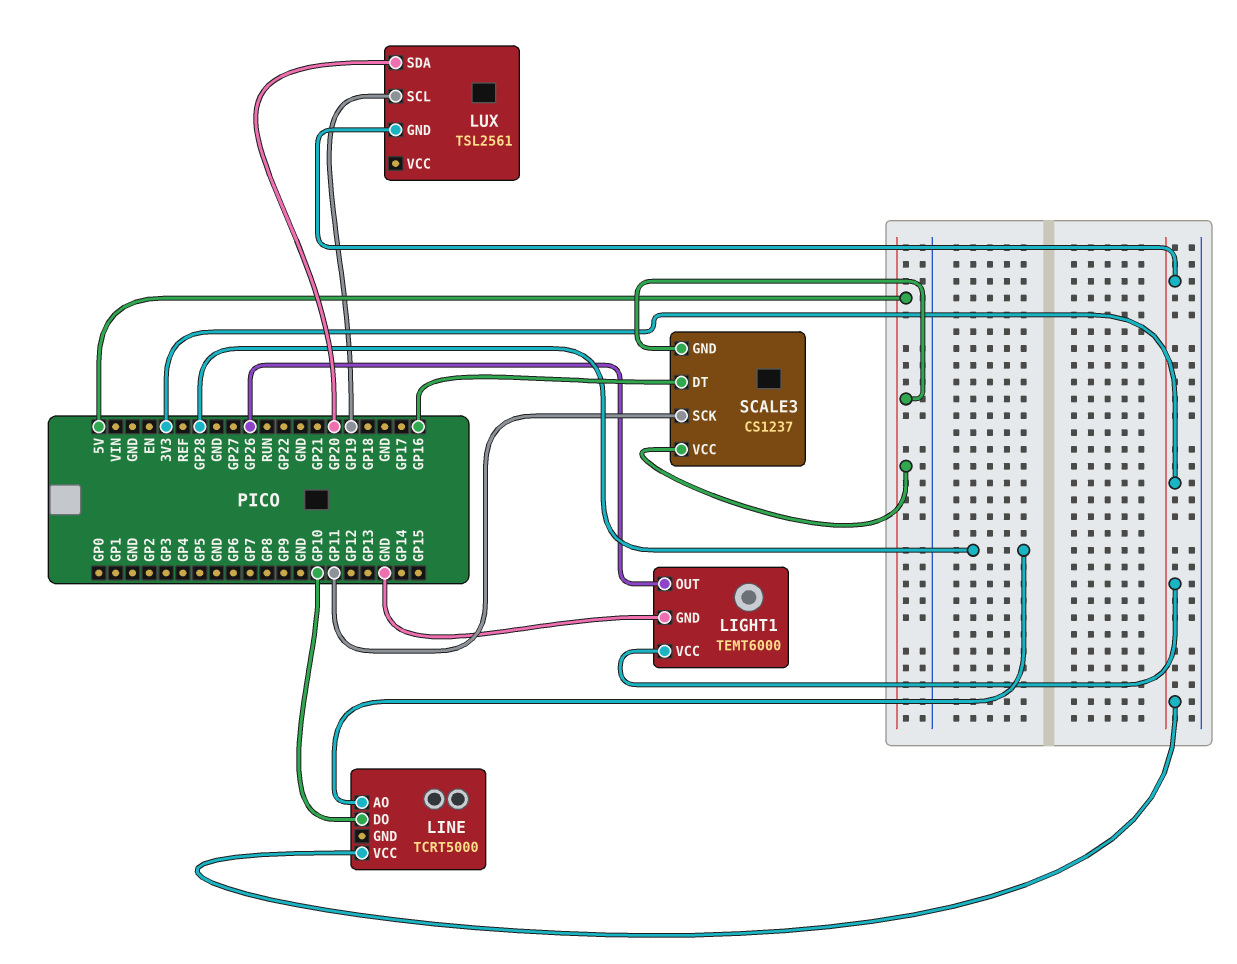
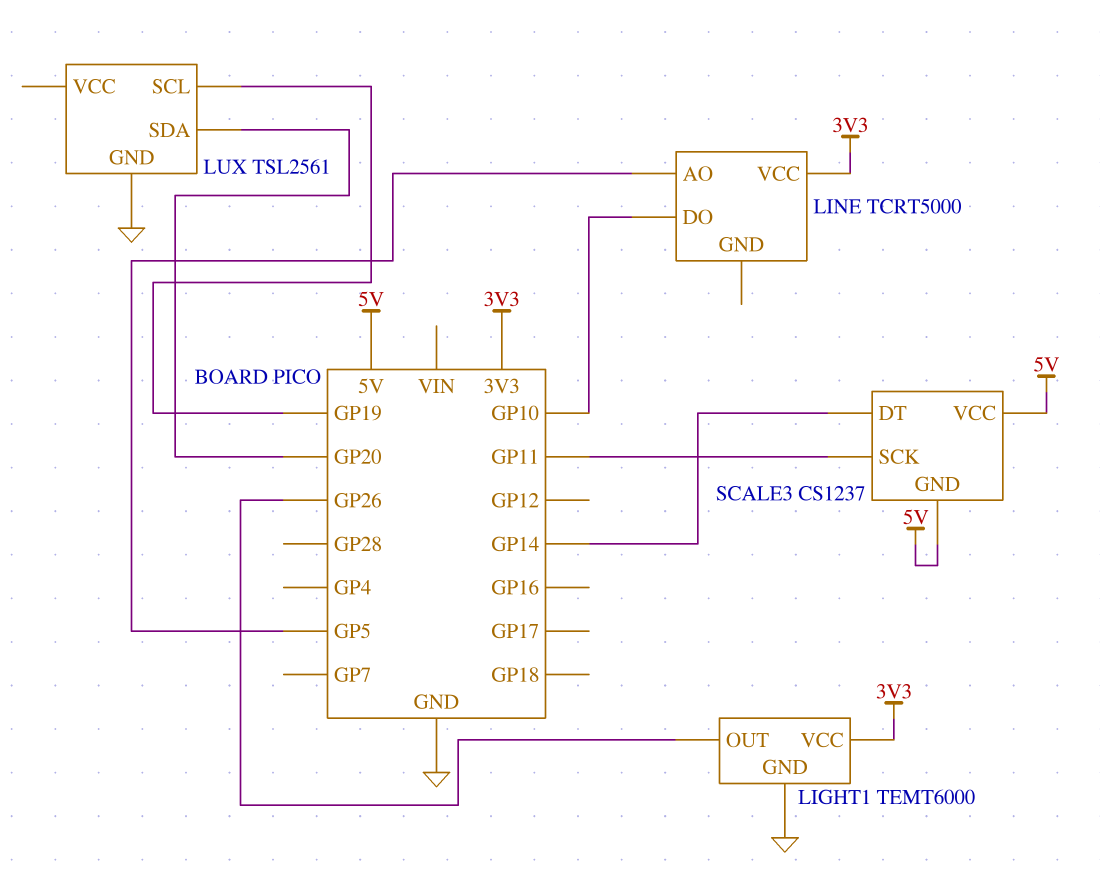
LINE pin AO: GP28 -> GP5
LUX pin GND: 3V3 -> GND
SCALE3 pin DT: GP16 -> GP14

